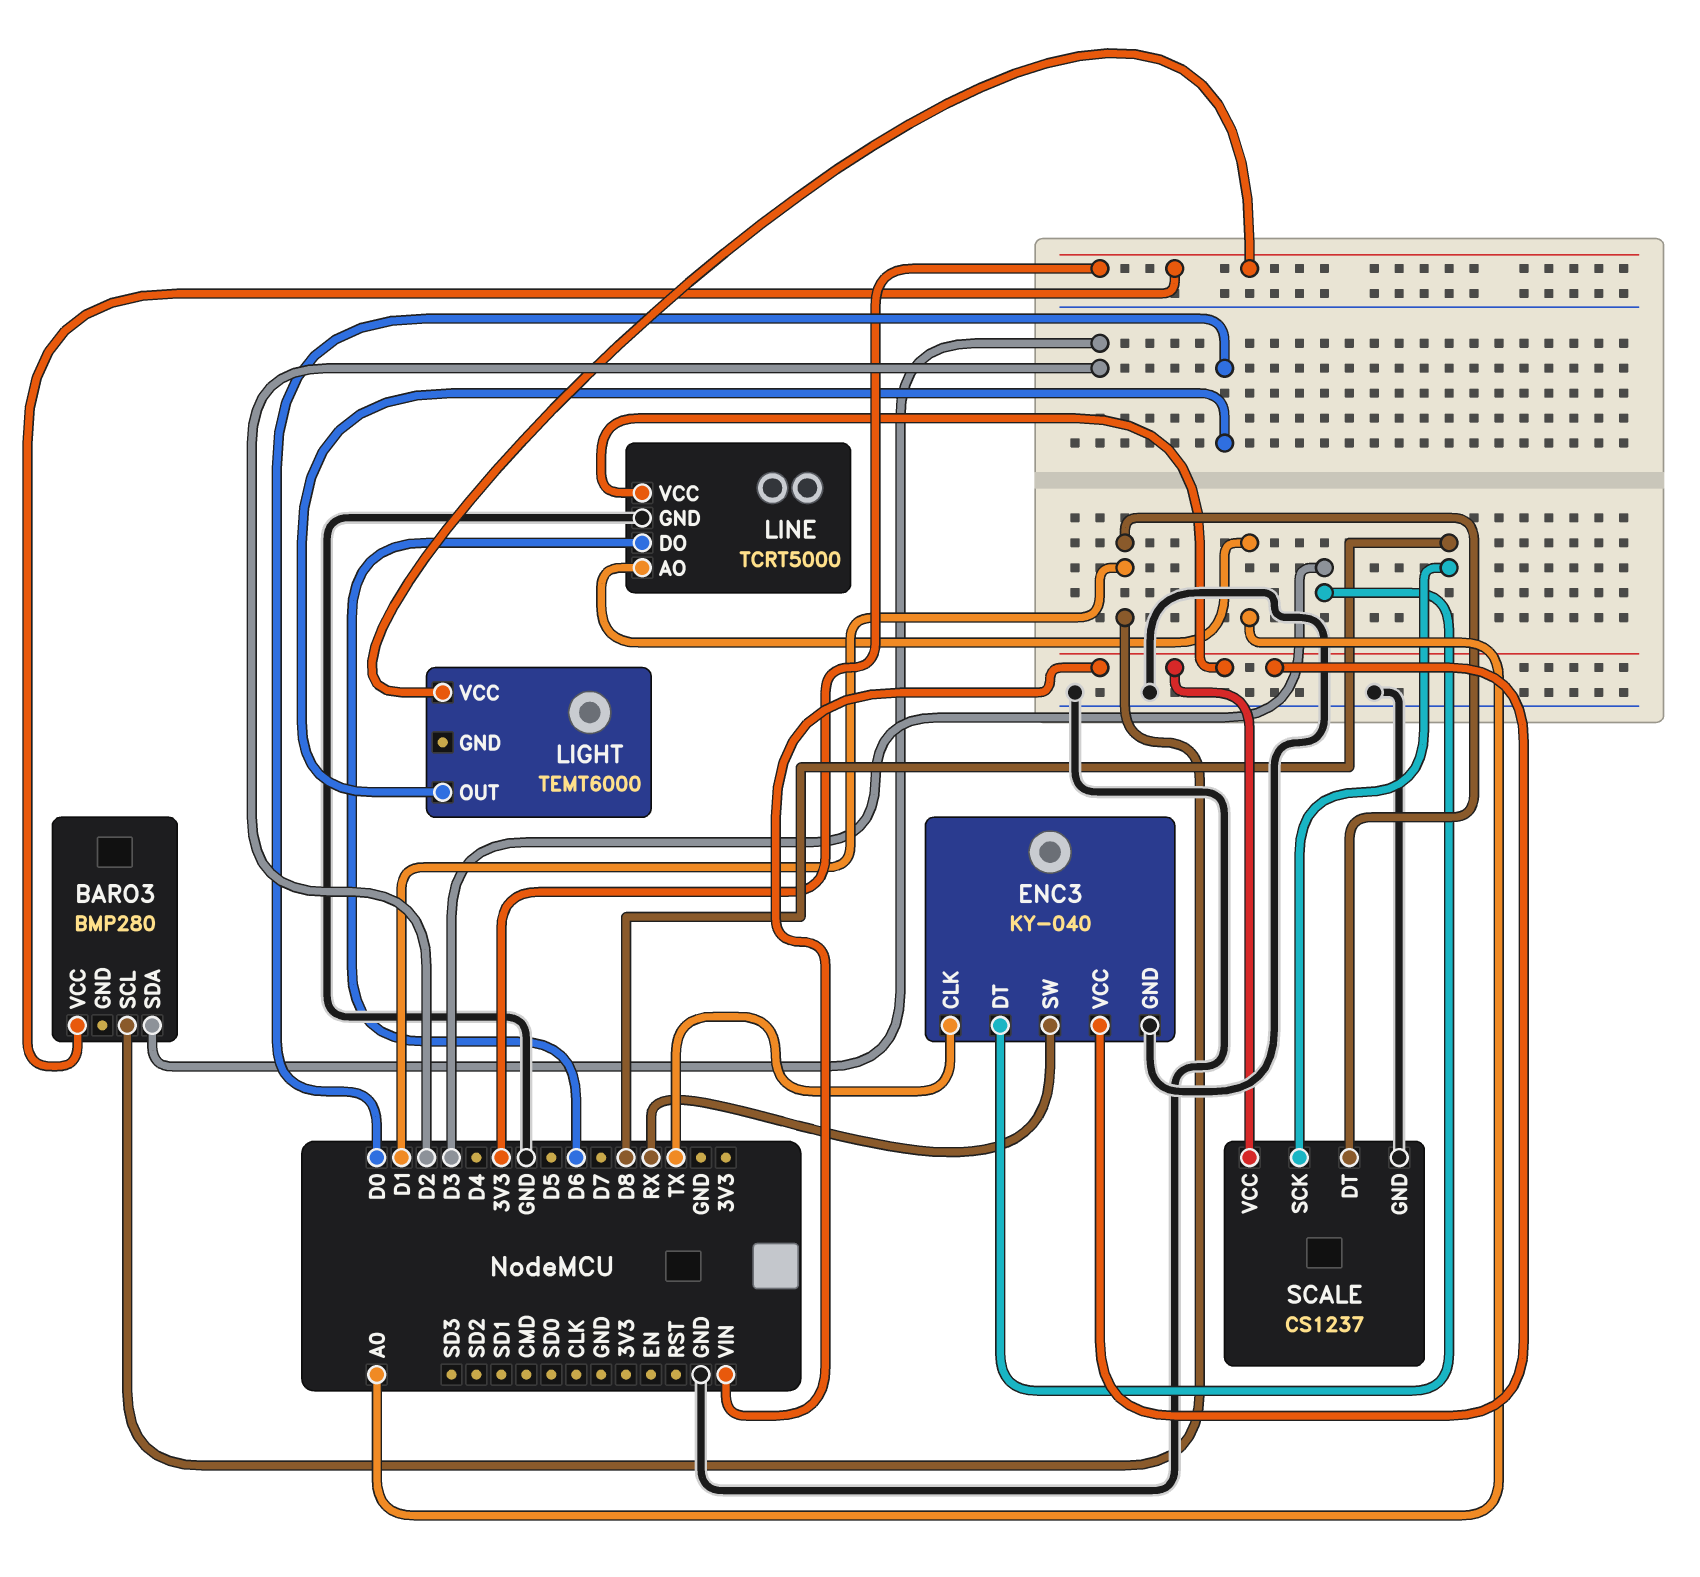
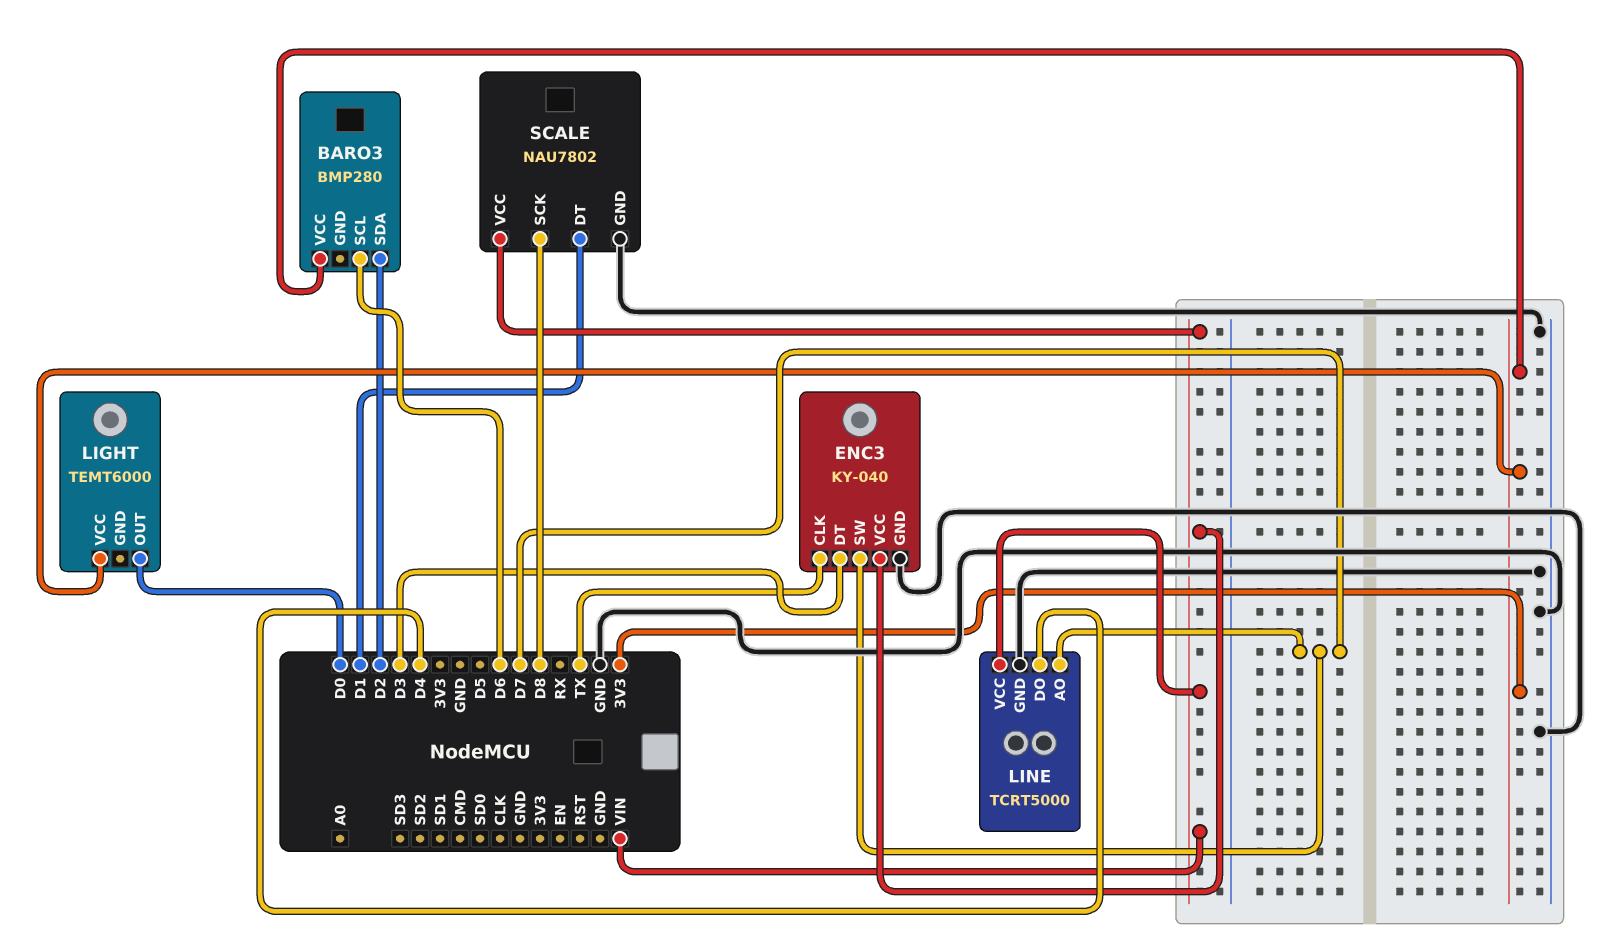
BARO3 pin SCL: D1 -> D6
ENC3 pin SW: RX -> D7
LINE pin AO: A0 -> D7
LINE pin DO: D6 -> D4
SCALE: CS1237 -> NAU7802

